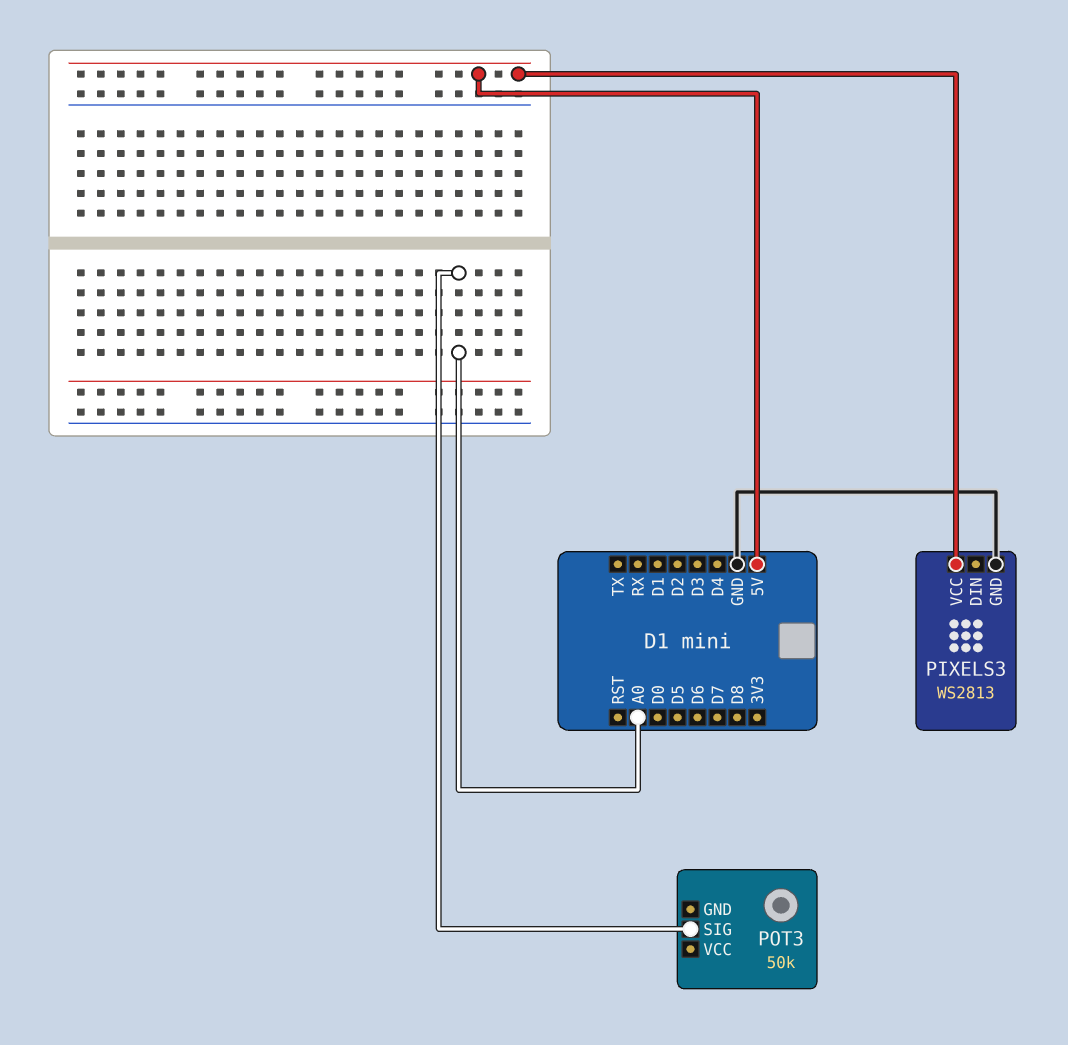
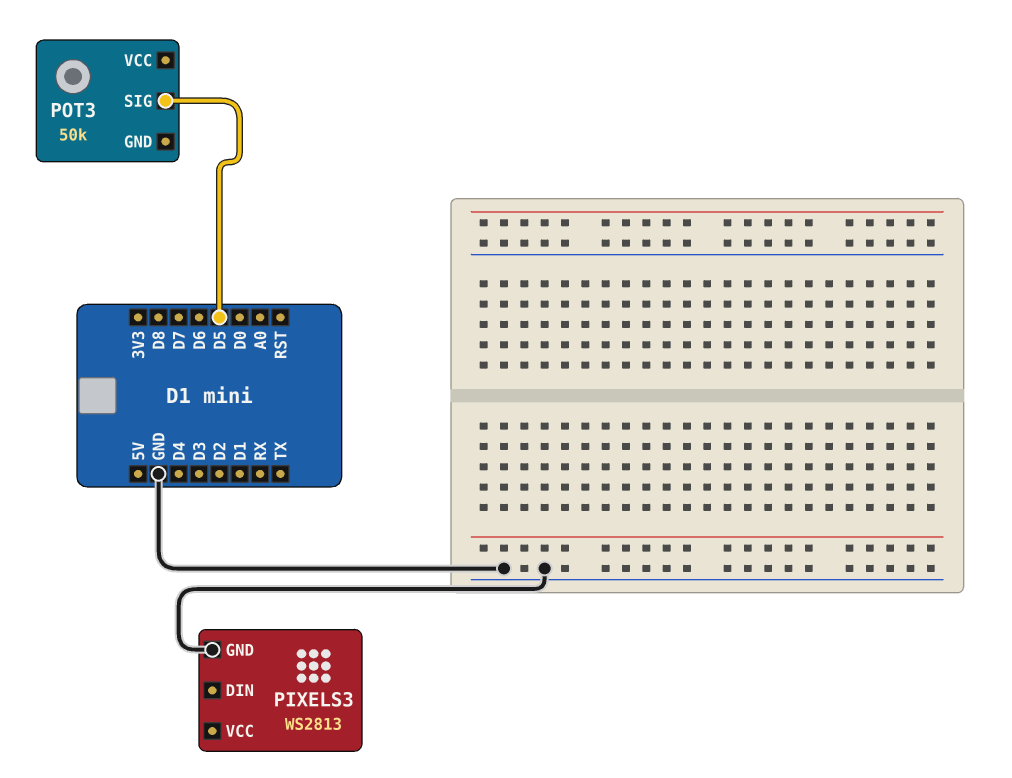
PIXELS3 pin VCC: 5V -> none
POT3 pin SIG: A0 -> D5

